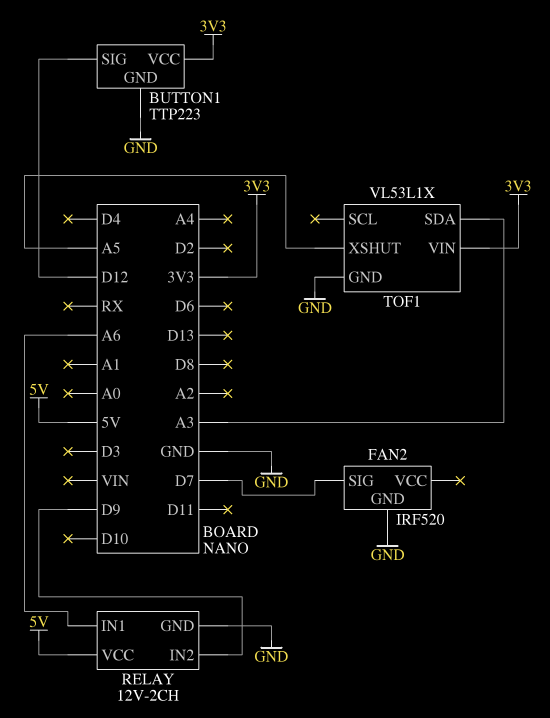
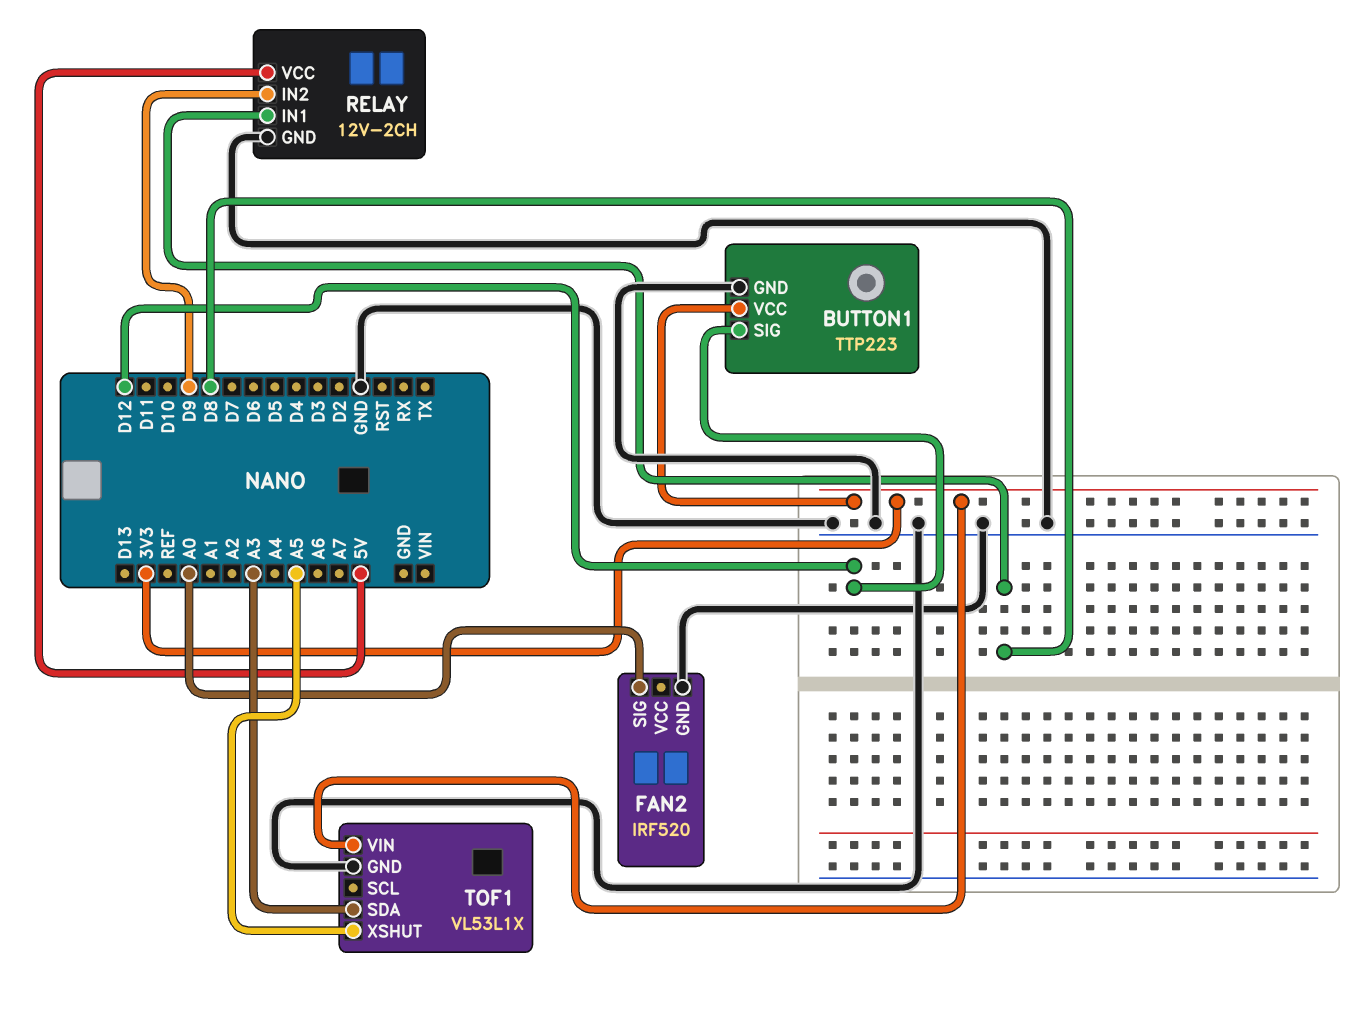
FAN2 pin SIG: D7 -> A0
RELAY pin IN1: A6 -> D8

